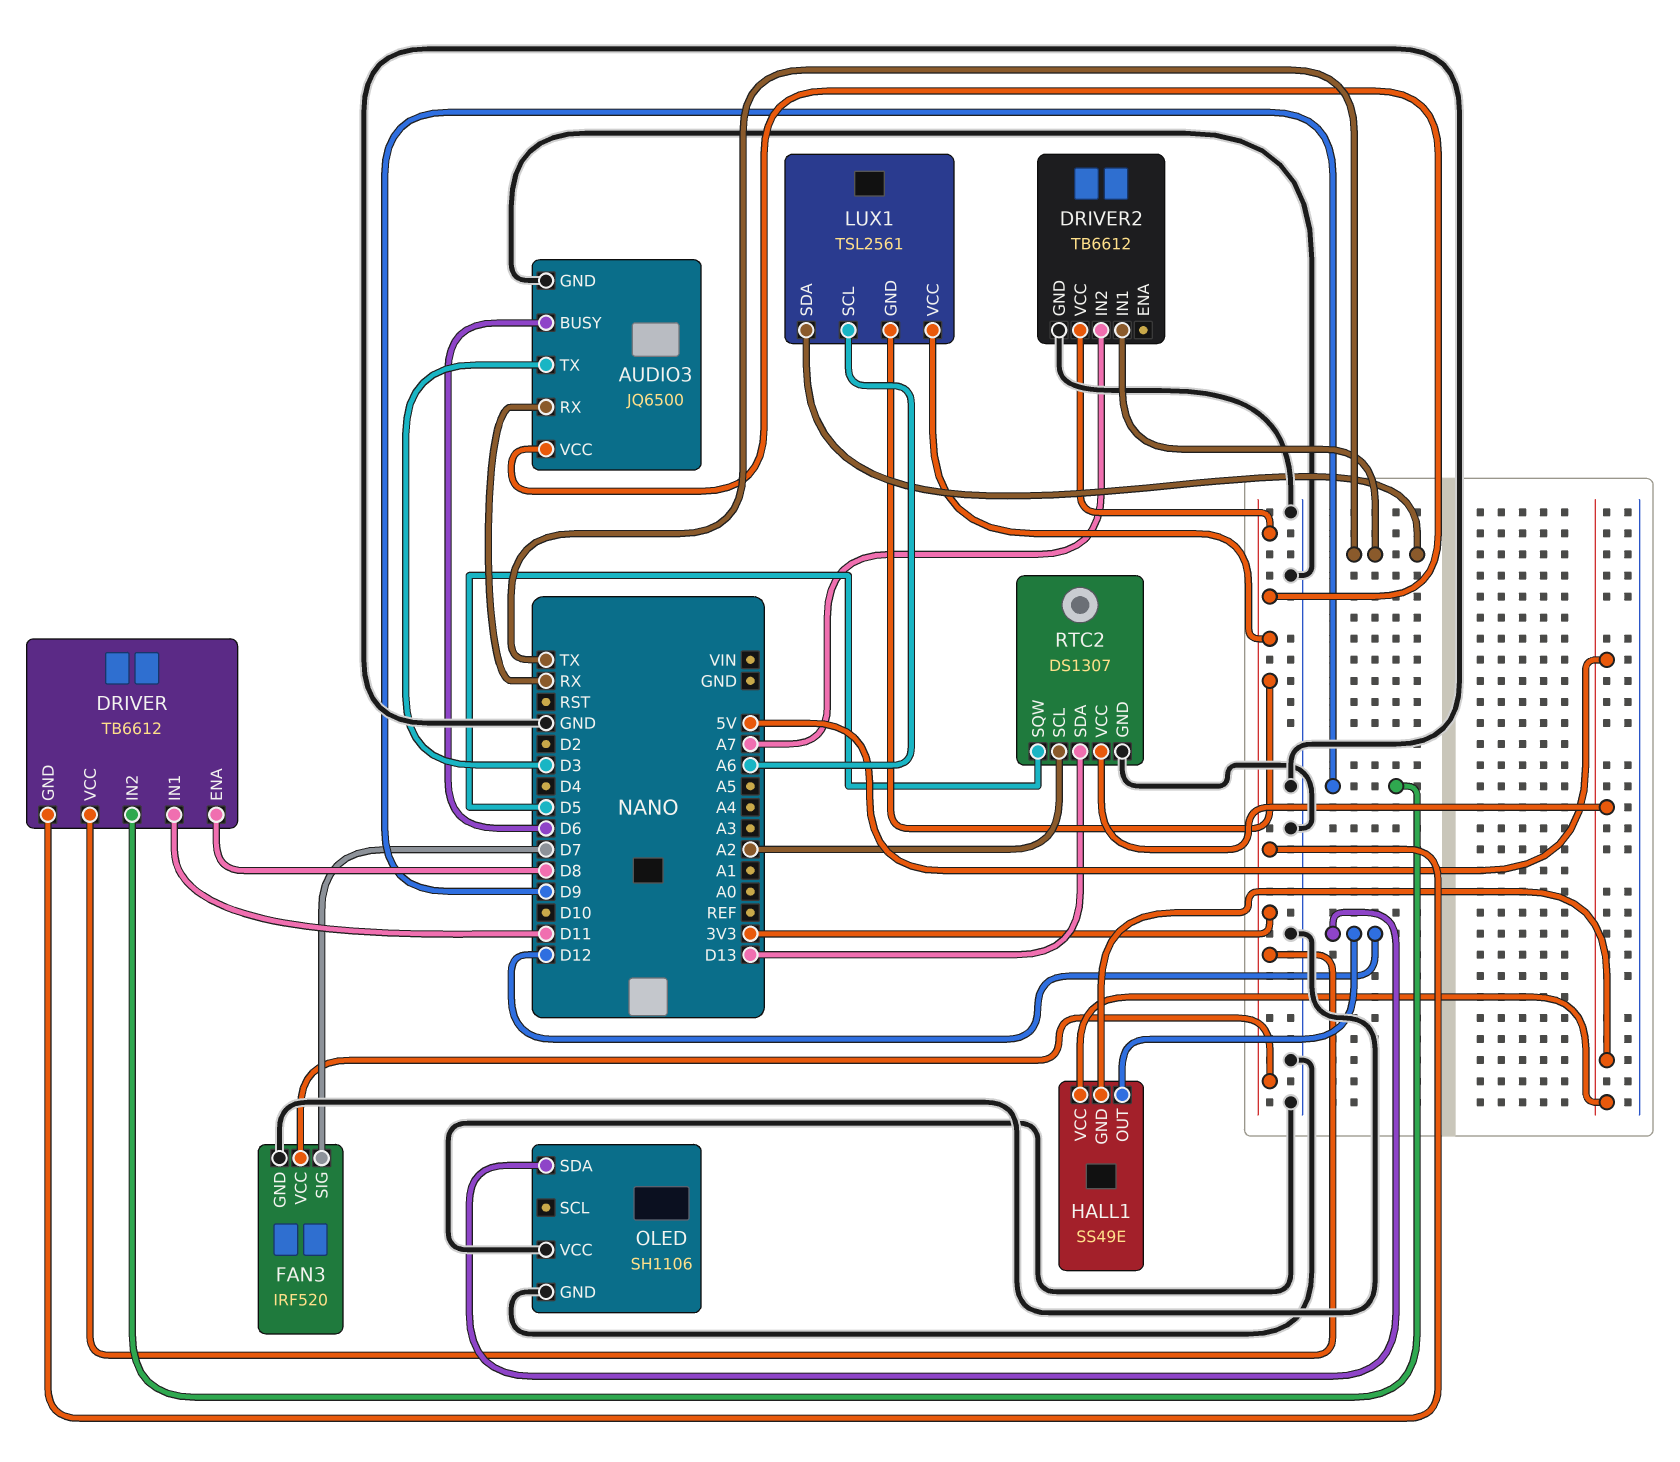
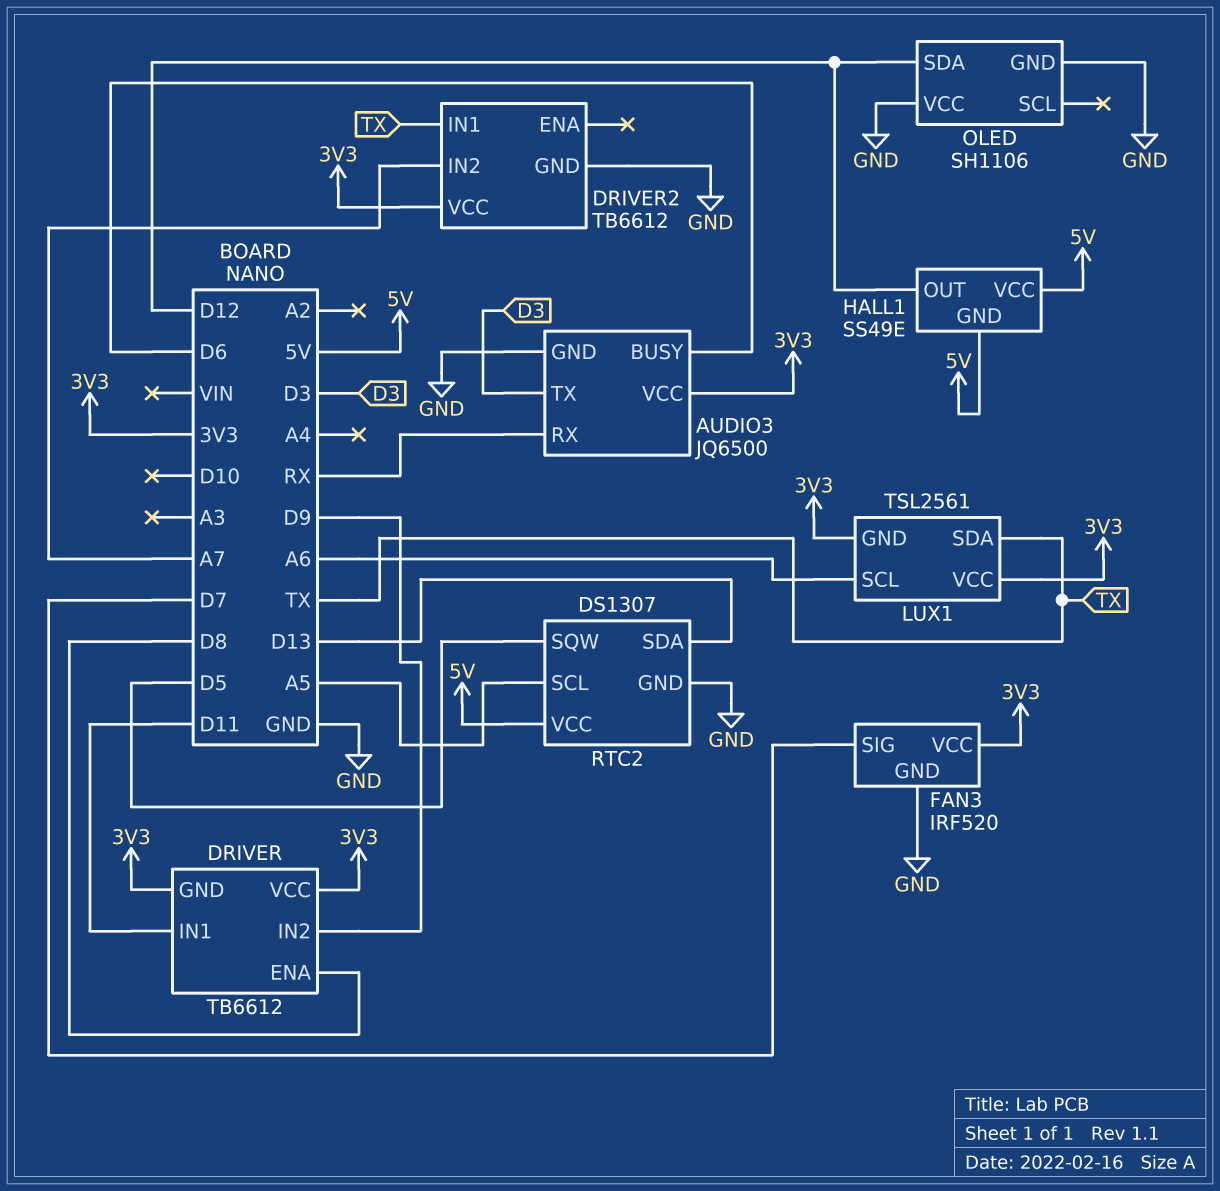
RTC2 pin SCL: A2 -> A5

